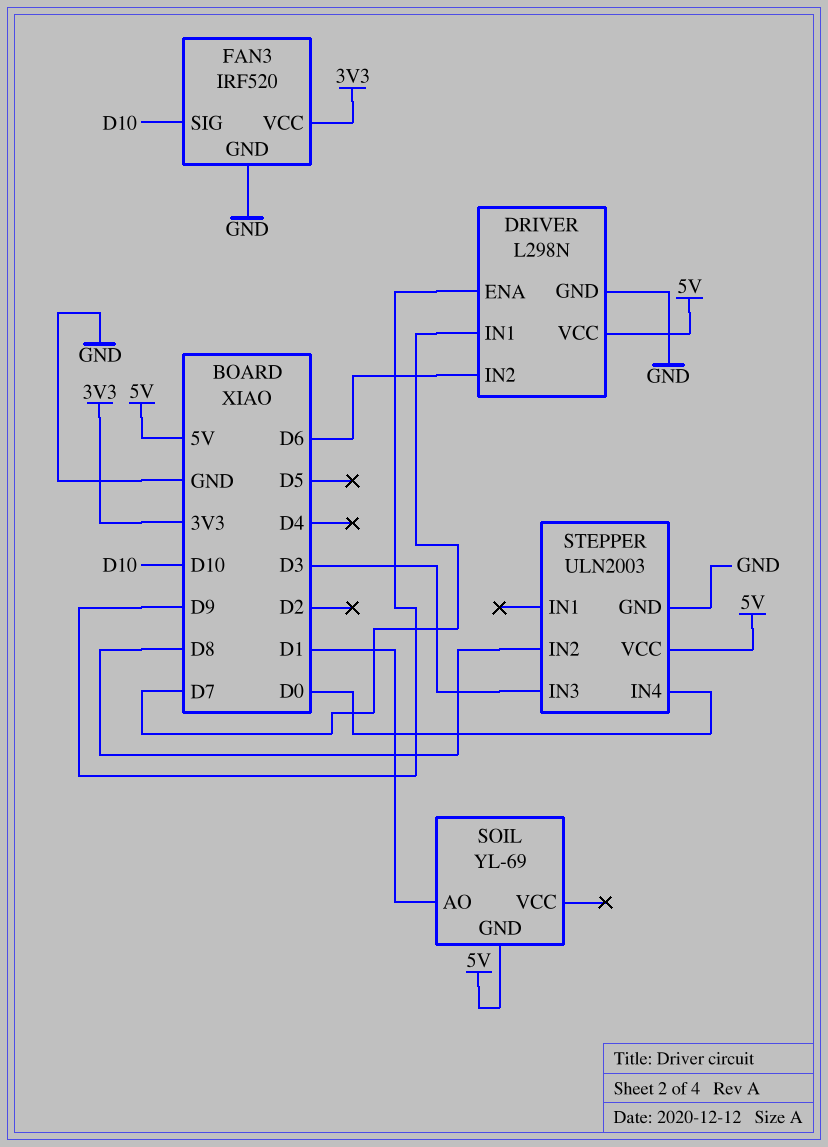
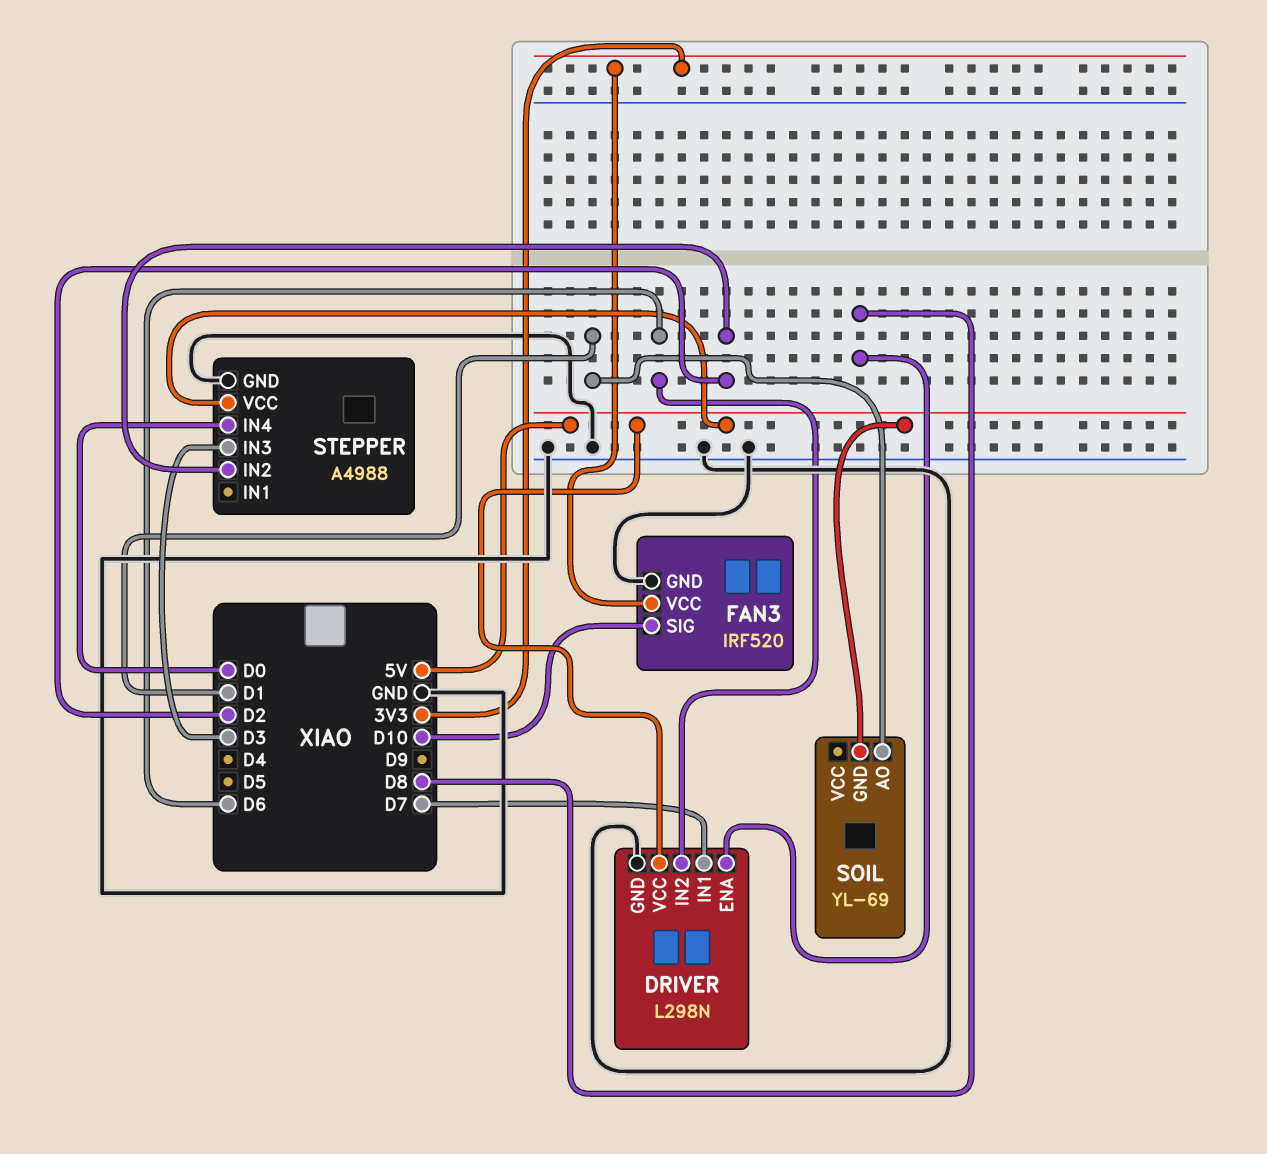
DRIVER pin ENA: D9 -> D8
STEPPER: ULN2003 -> A4988
STEPPER pin IN2: D8 -> D2

